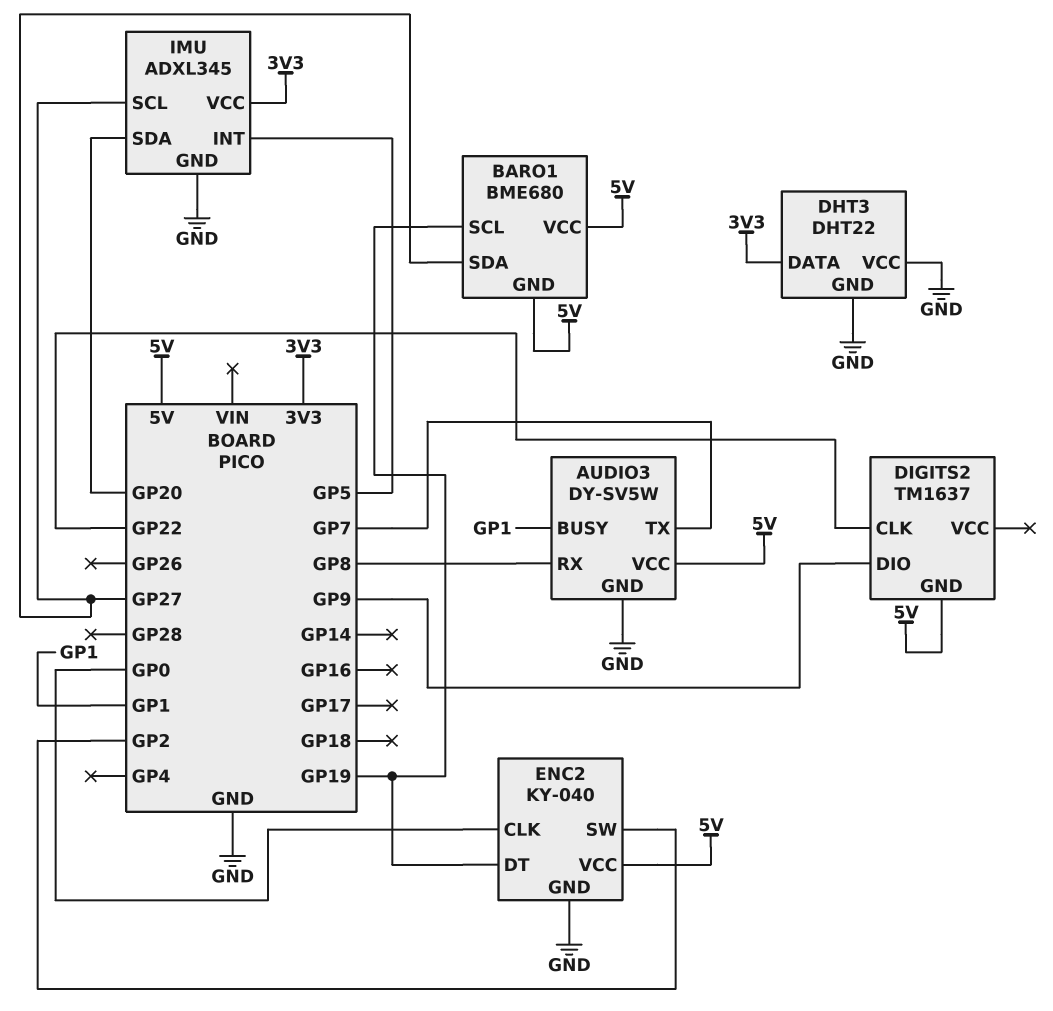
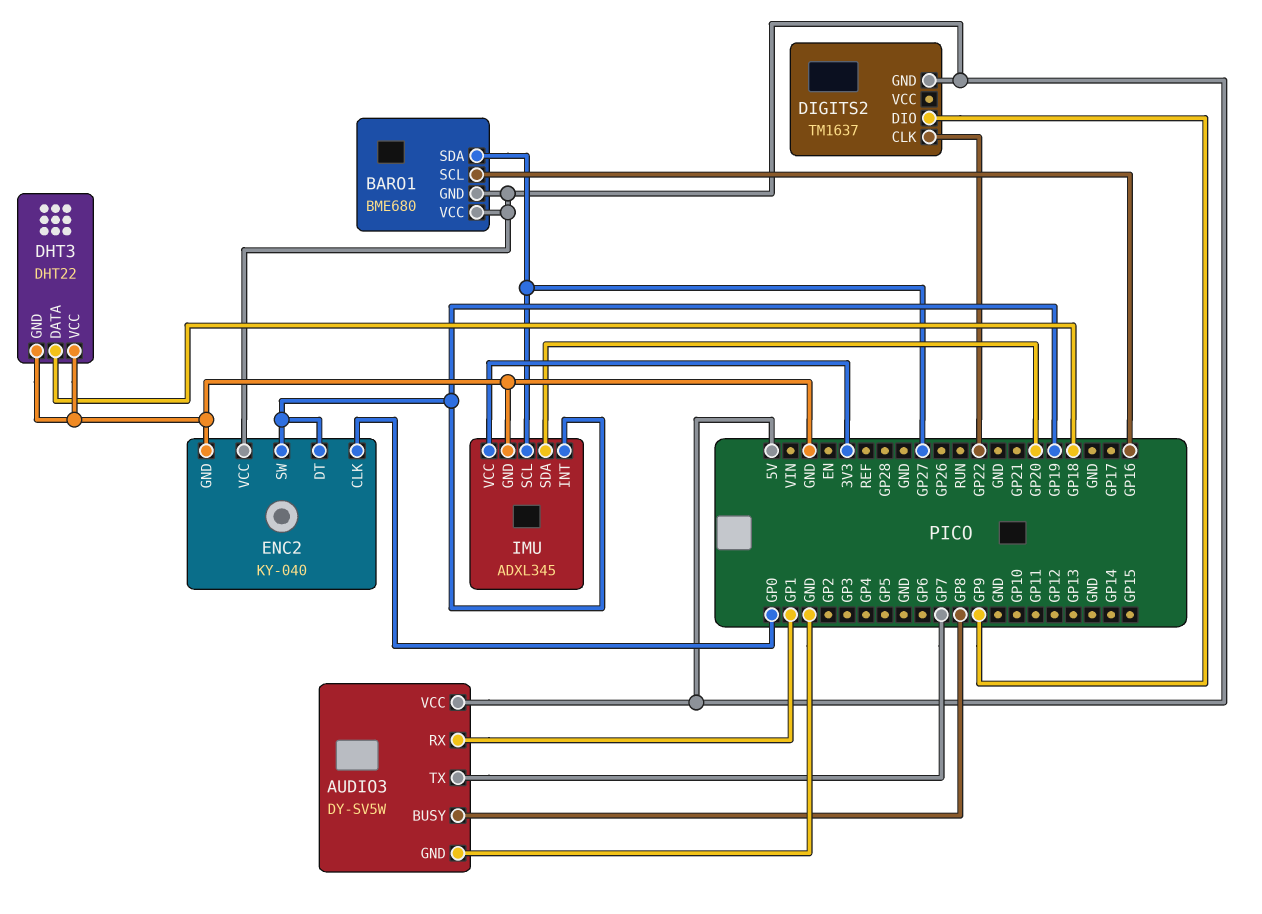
AUDIO3 pin BUSY: GP1 -> GP8
AUDIO3 pin RX: GP8 -> GP1
BARO1 pin SCL: GP19 -> GP16
DHT3 pin DATA: 3V3 -> GP18
ENC2 pin SW: GP2 -> GP19
IMU pin INT: GP5 -> GP19

